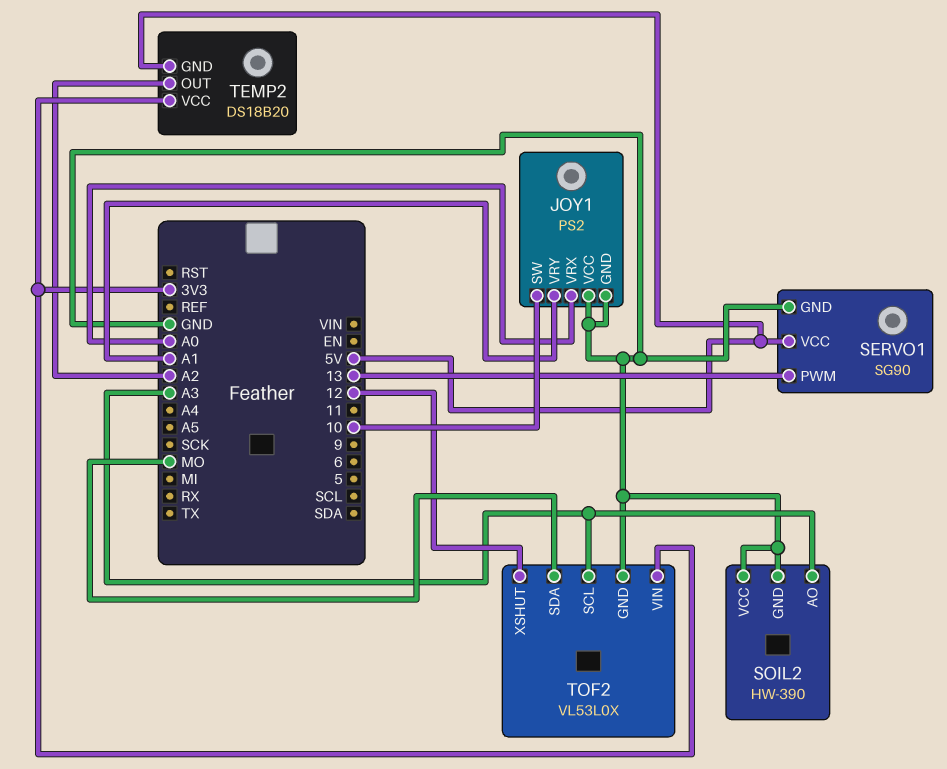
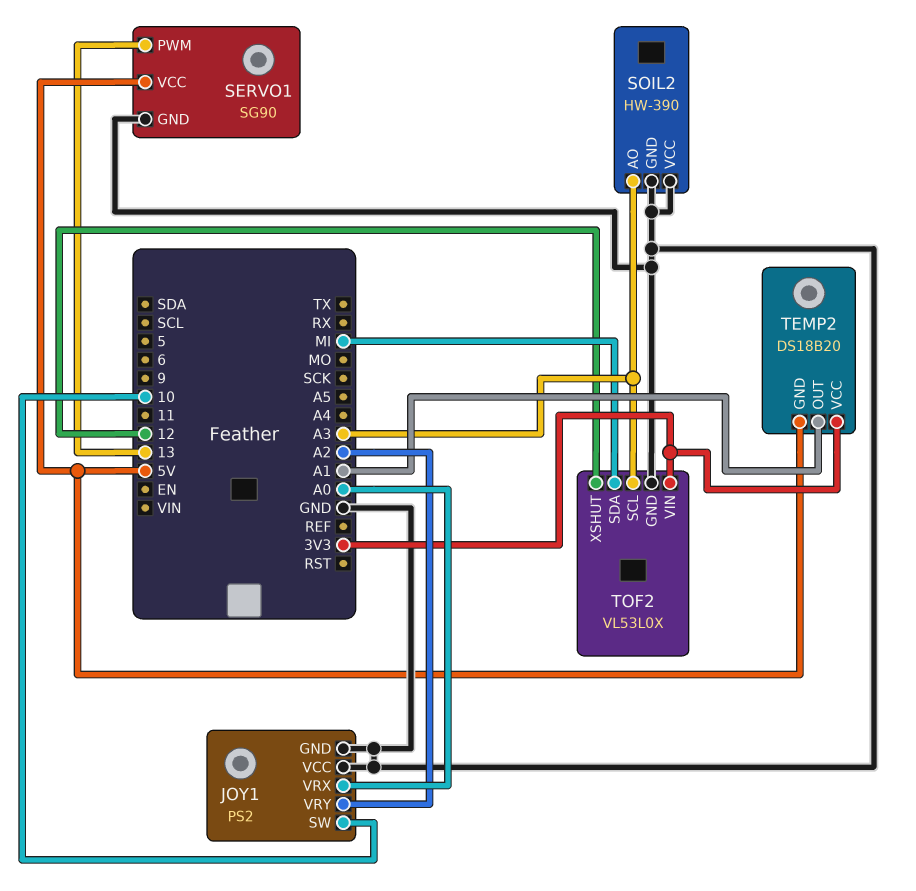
JOY1 pin VRY: A1 -> A2
TEMP2 pin OUT: A2 -> A1
TOF2 pin SDA: MO -> MI

